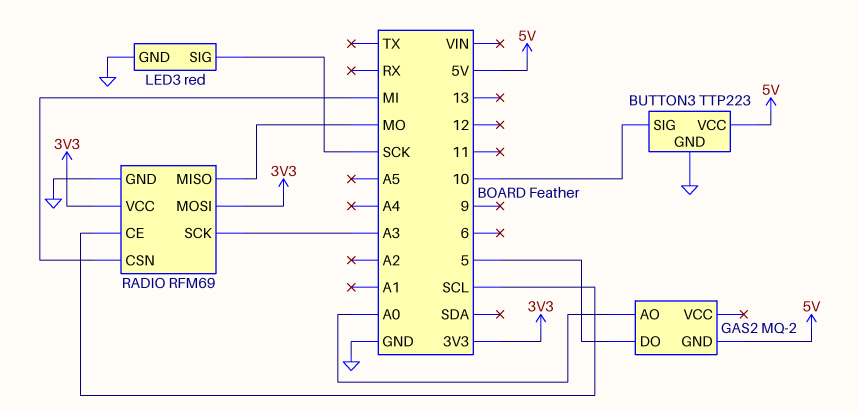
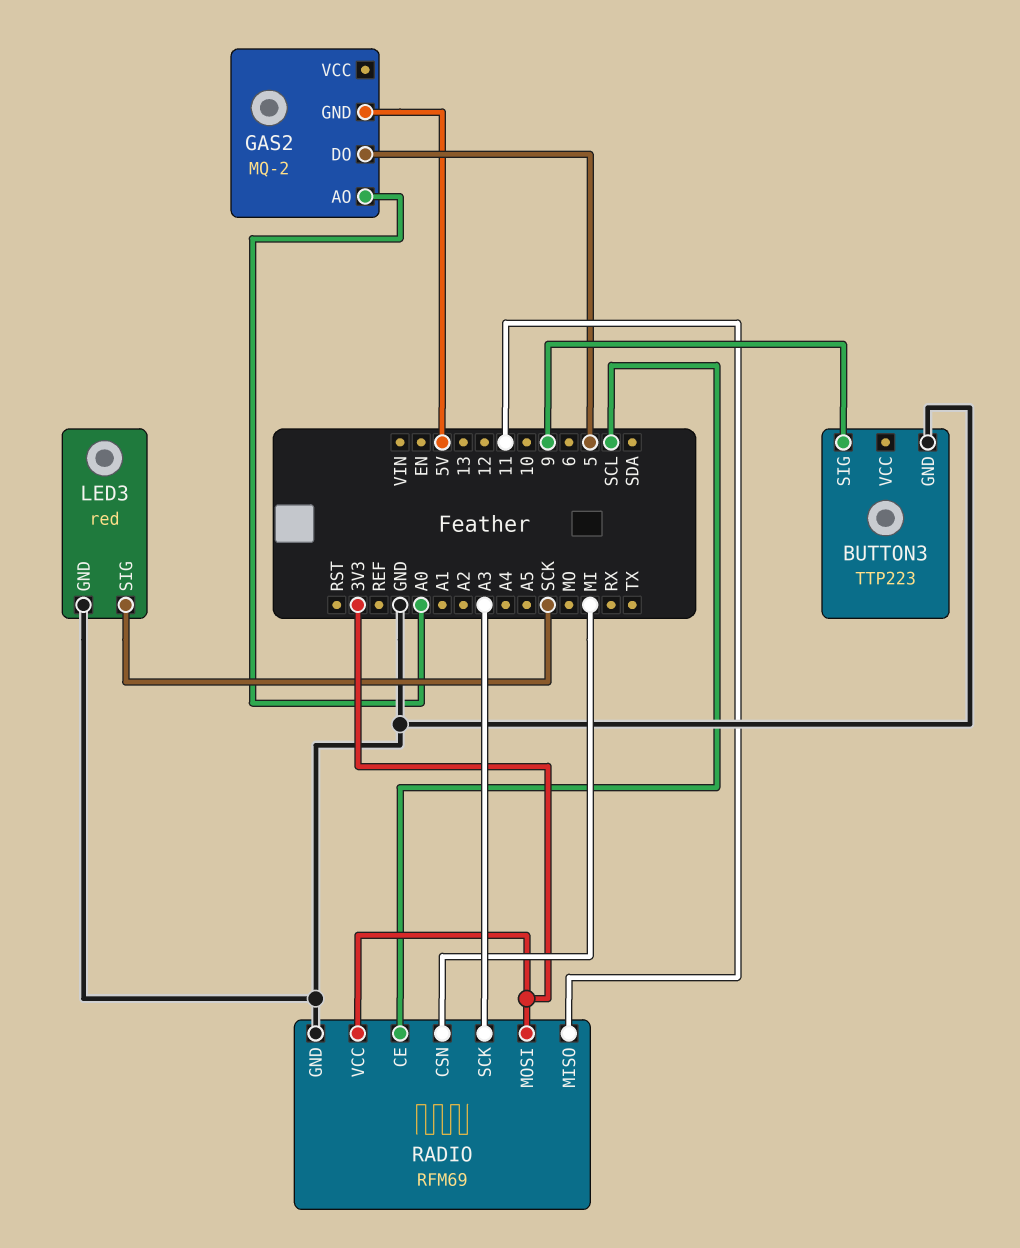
BUTTON3 pin SIG: 10 -> 9
BUTTON3 pin VCC: 5V -> none
RADIO pin MISO: MO -> 11

